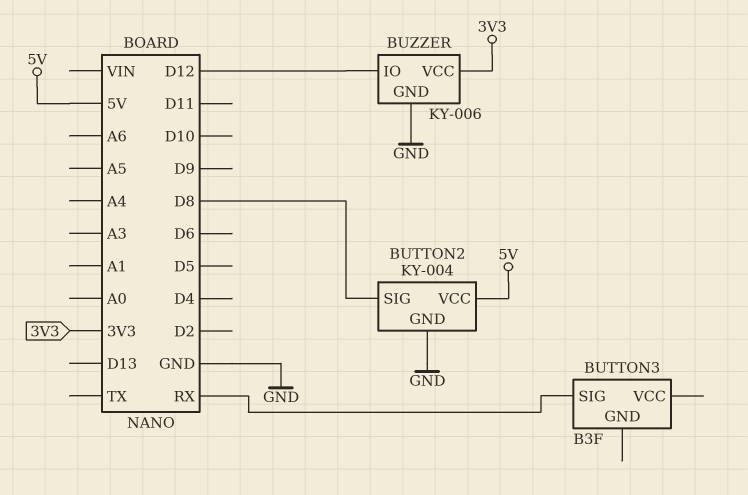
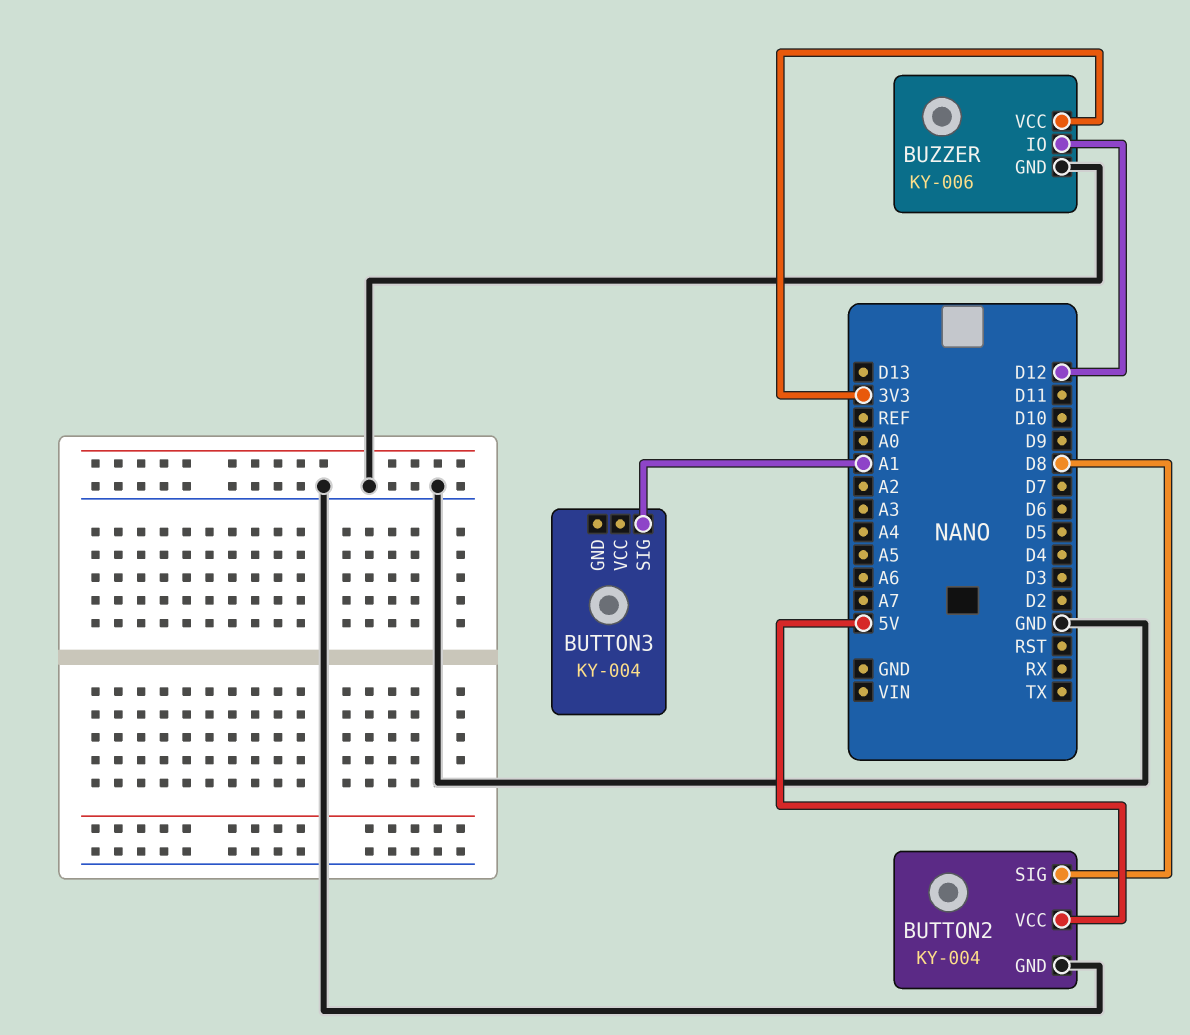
BUTTON3: B3F -> KY-004
BUTTON3 pin SIG: RX -> A1

